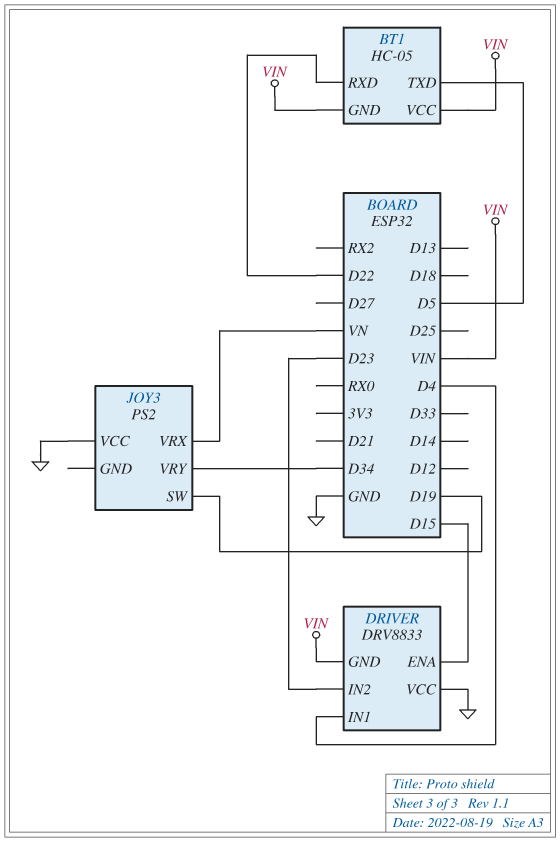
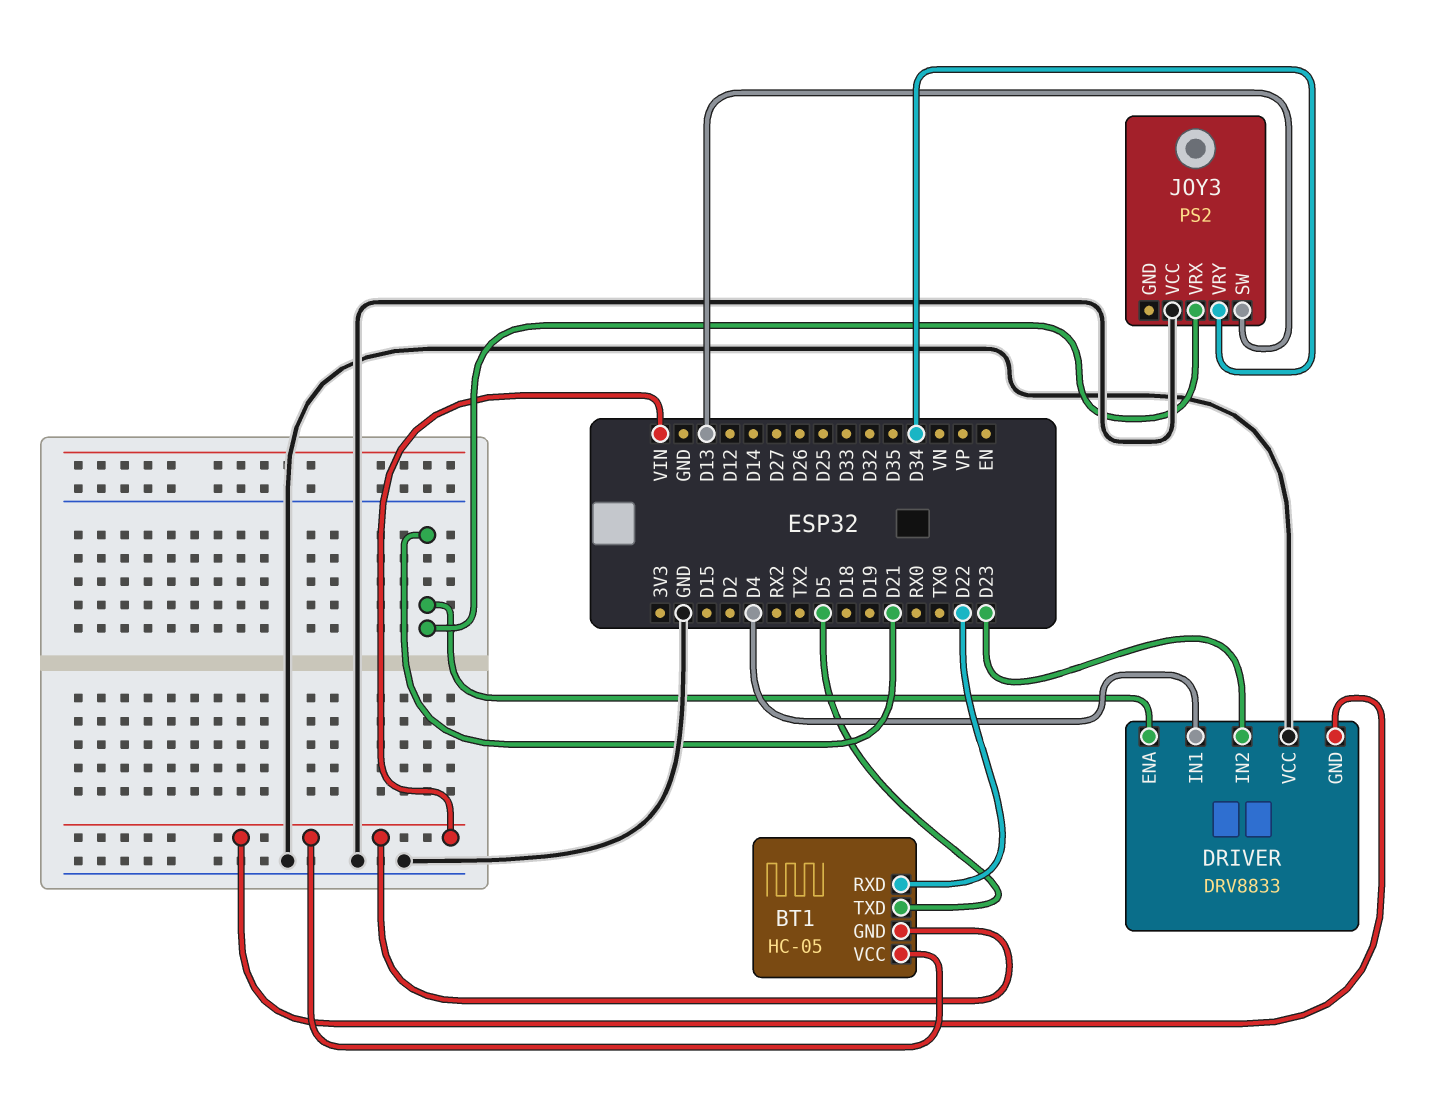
DRIVER pin ENA: D15 -> D21
JOY3 pin SW: D19 -> D13
JOY3 pin VRX: VN -> D21

